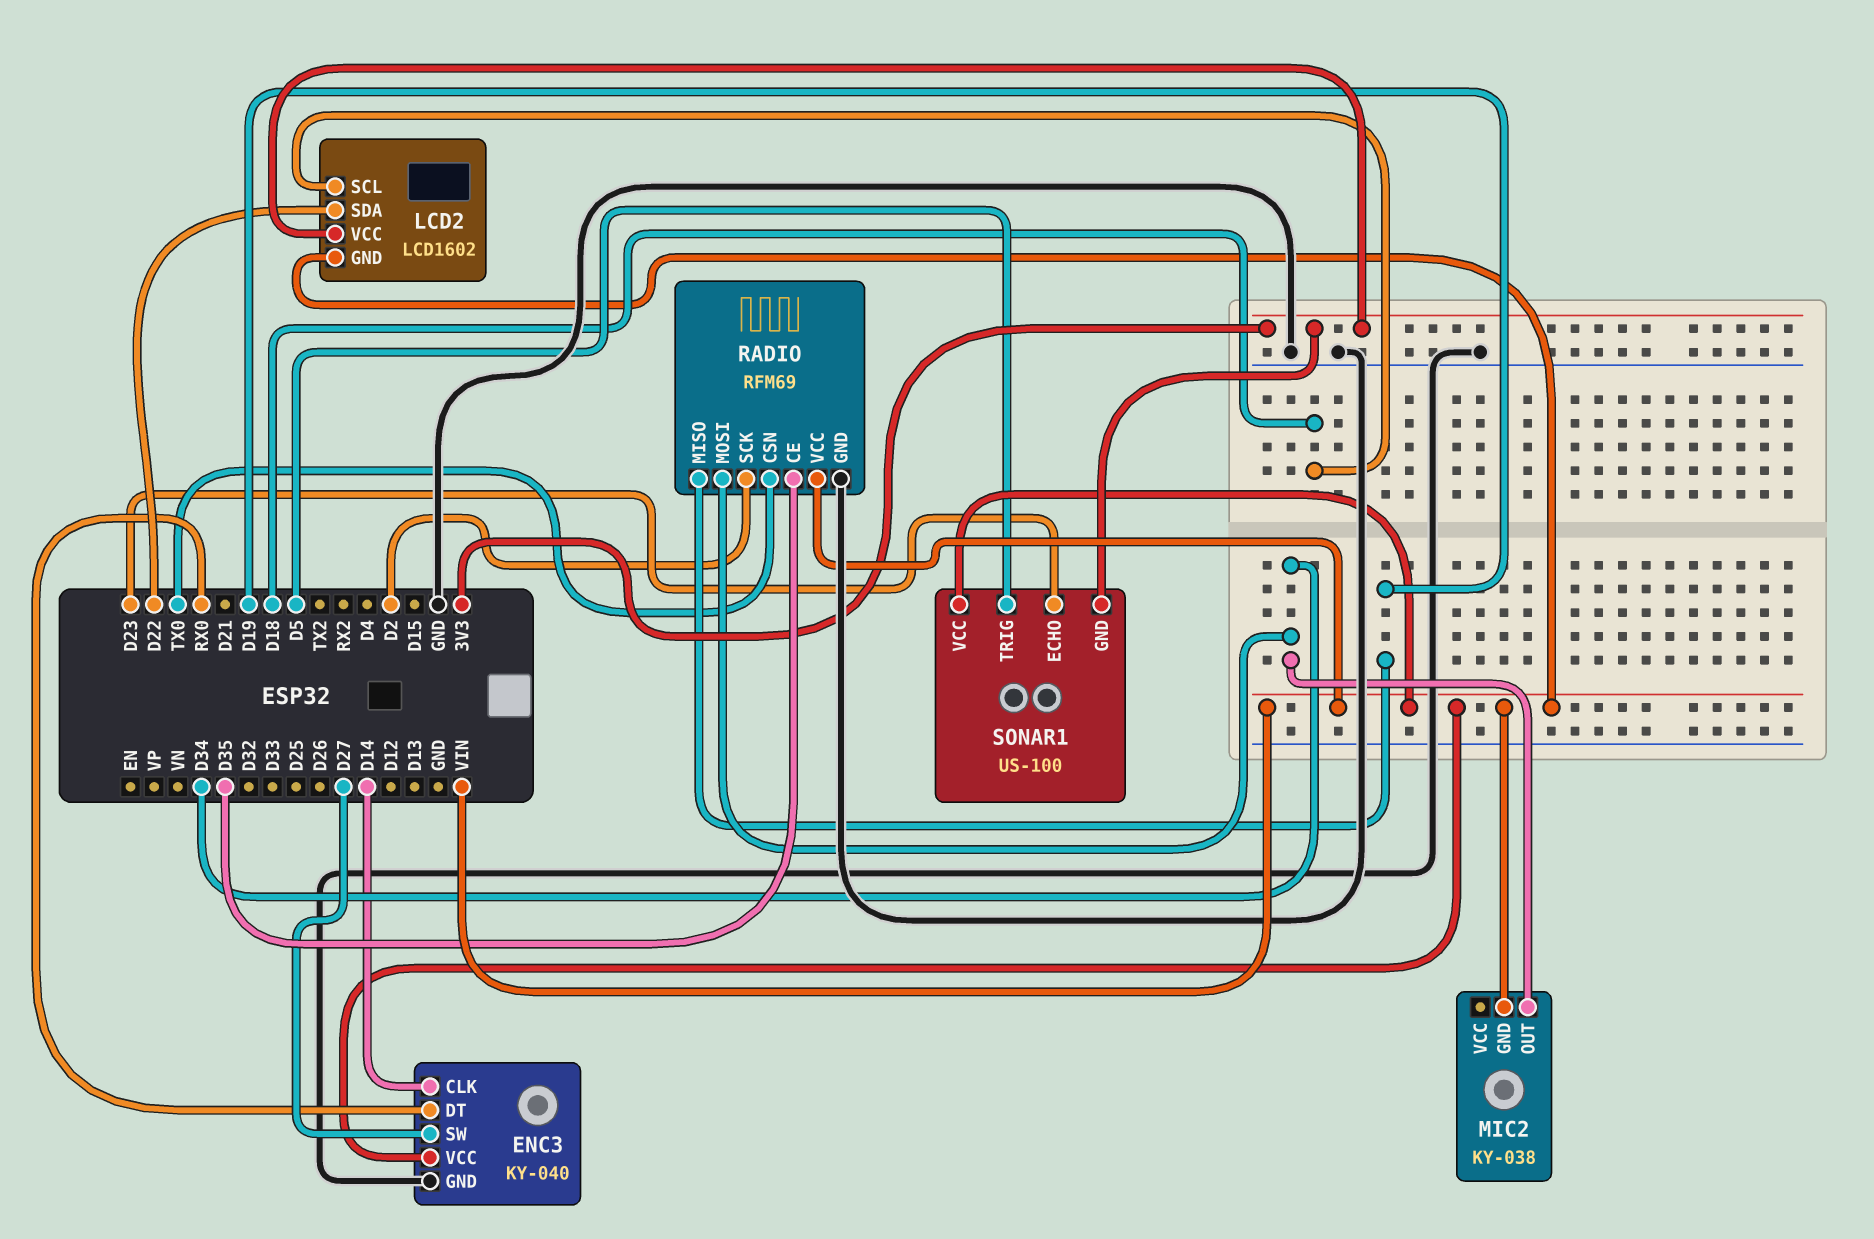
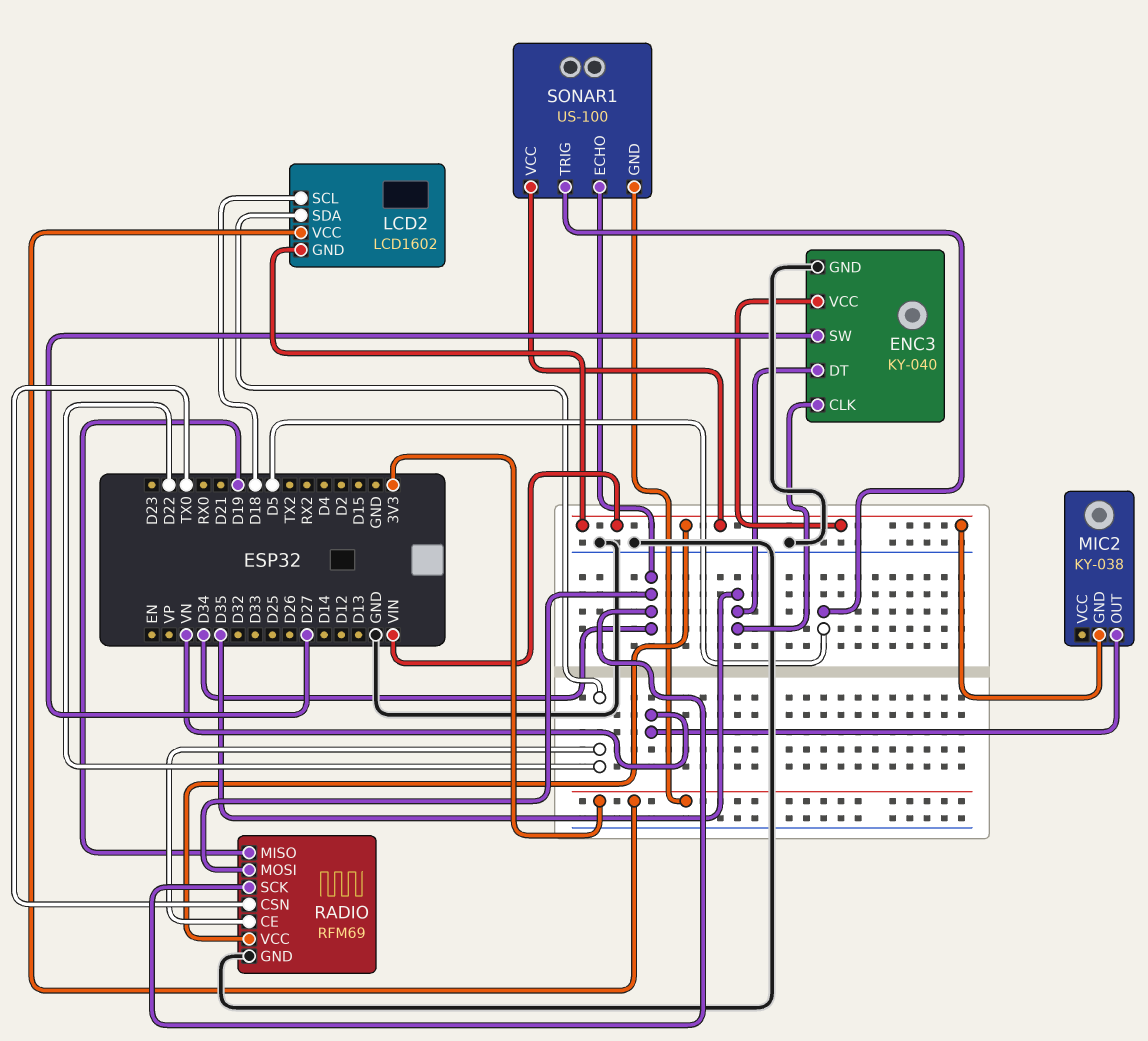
ENC3 pin CLK: D14 -> D35
ENC3 pin DT: RX0 -> D35
MIC2 pin OUT: D34 -> VN
RADIO pin CE: D35 -> D22
RADIO pin SCK: D2 -> D34
SONAR1 pin ECHO: D23 -> D34

